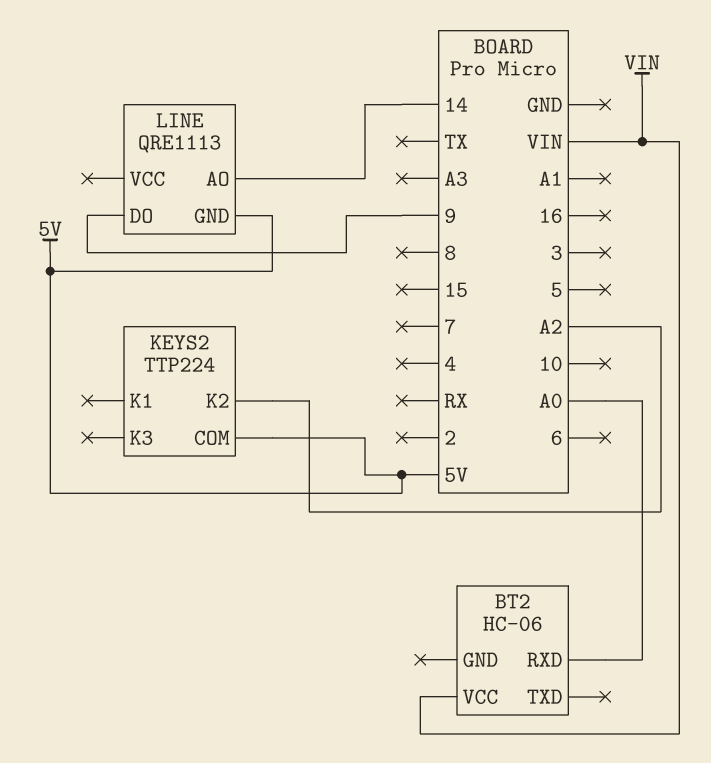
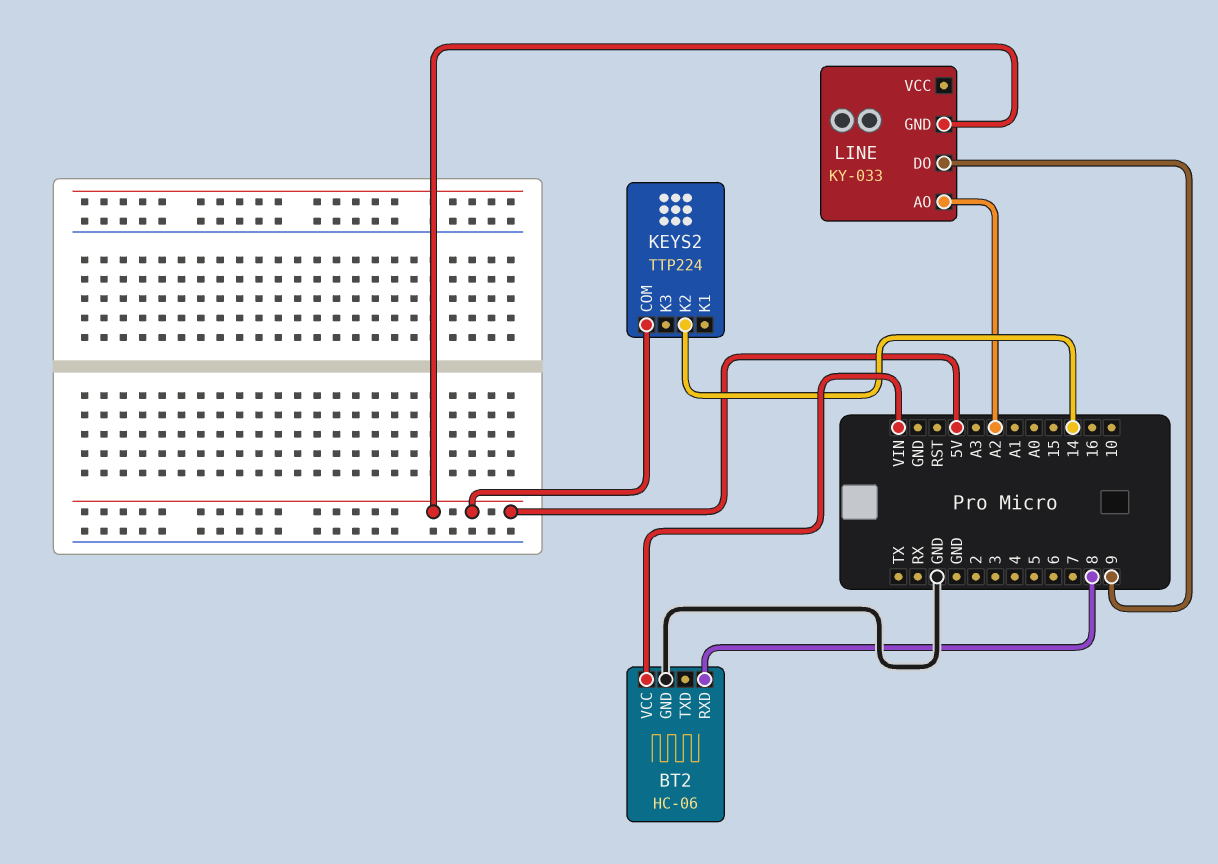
BT2 pin GND: none -> GND
BT2 pin RXD: A0 -> 8
KEYS2 pin K2: A2 -> 14
LINE: QRE1113 -> KY-033
LINE pin AO: 14 -> A2

